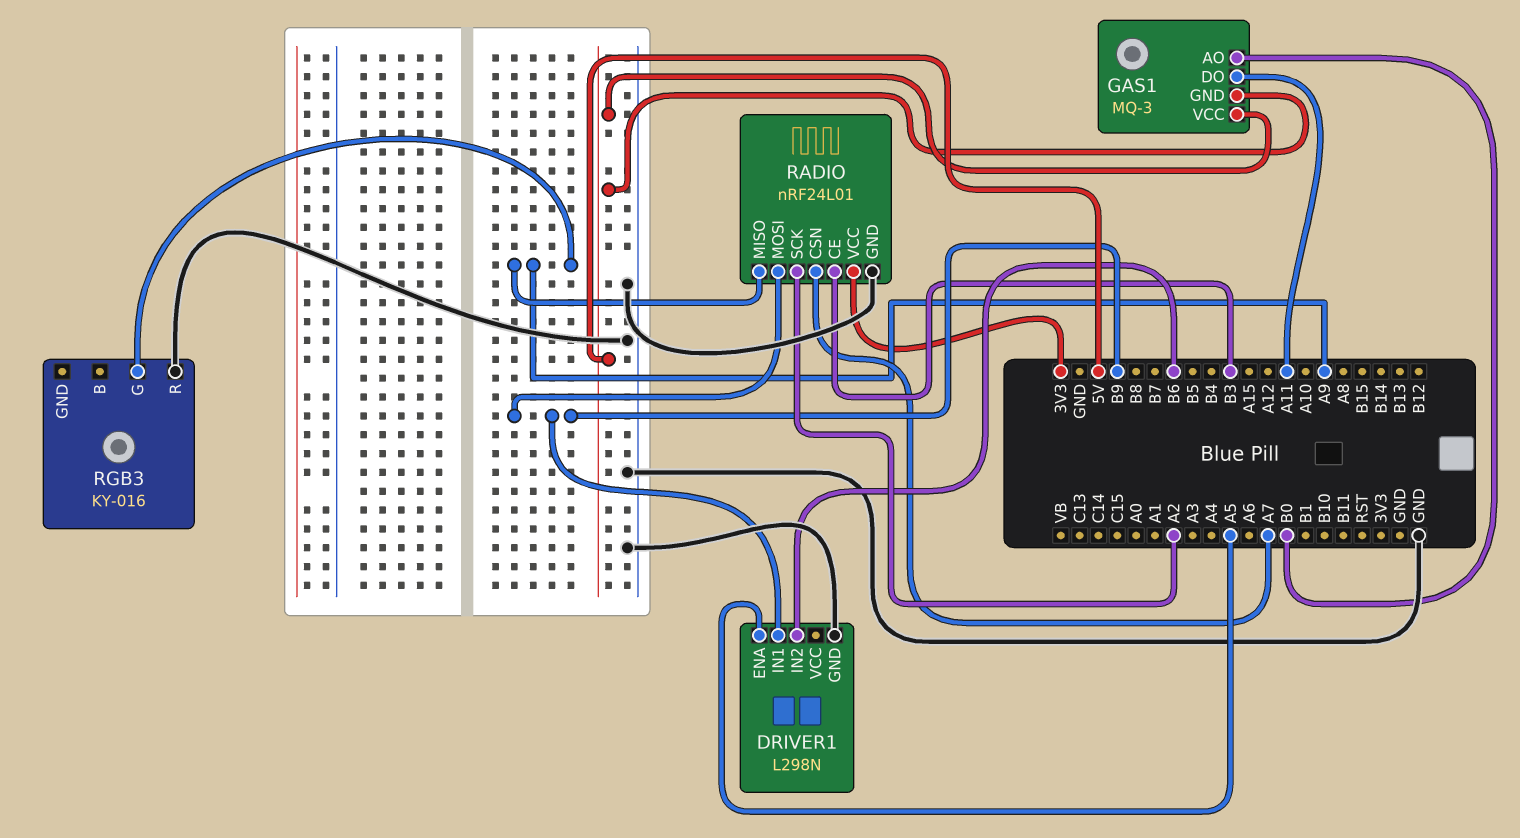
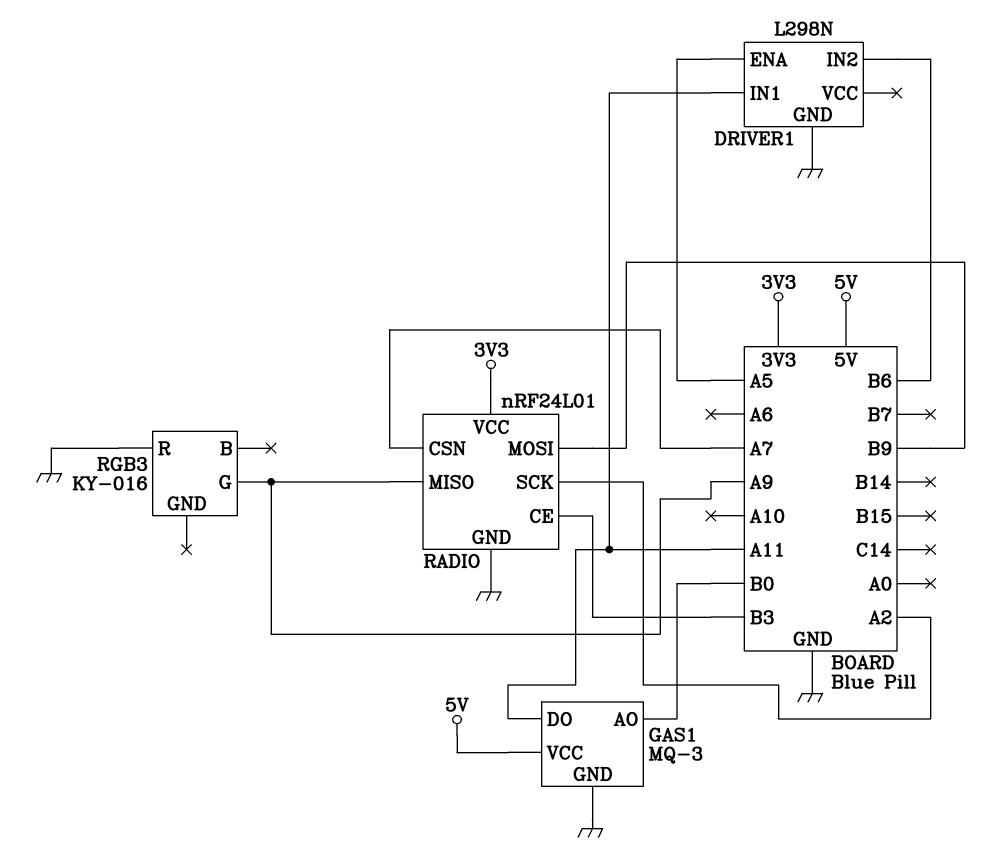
DRIVER1 pin IN1: B9 -> A11
GAS1 pin GND: 5V -> GND

